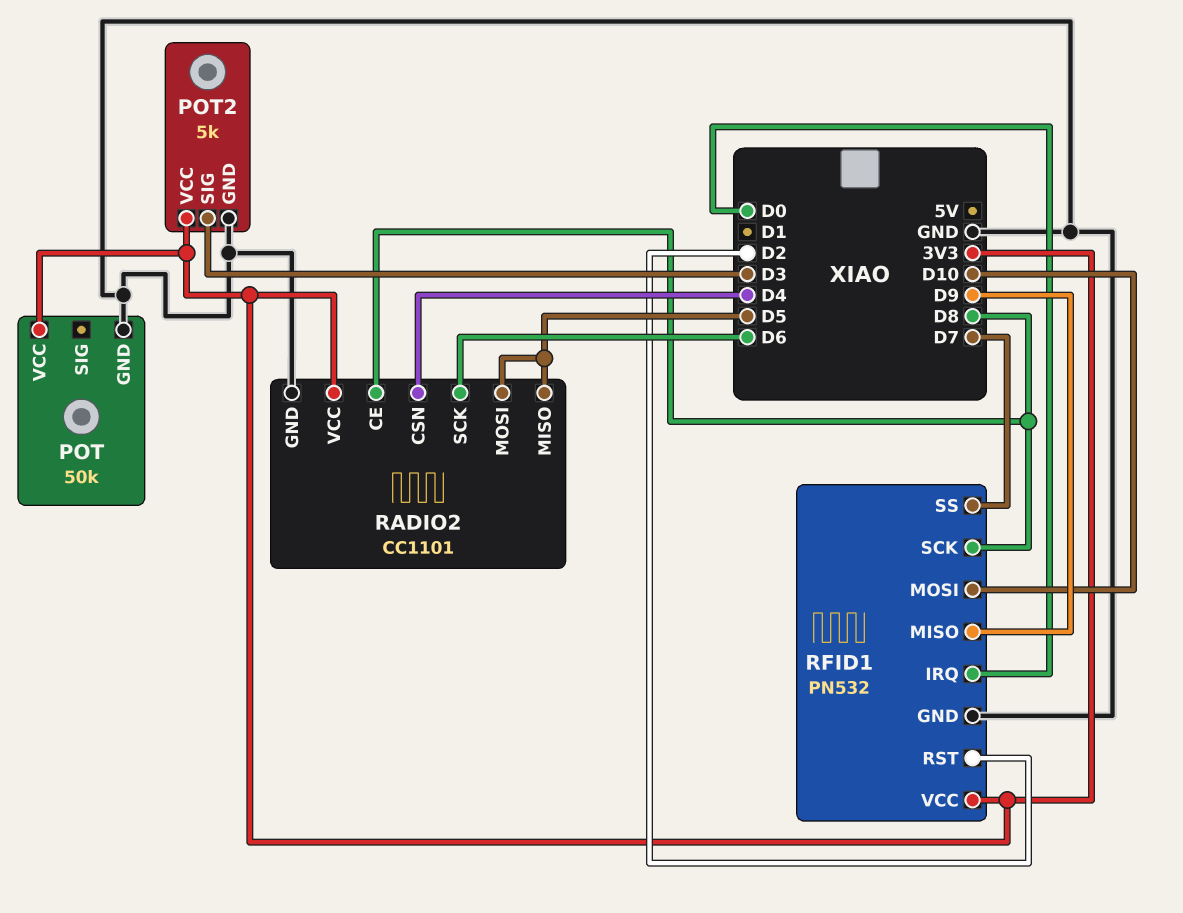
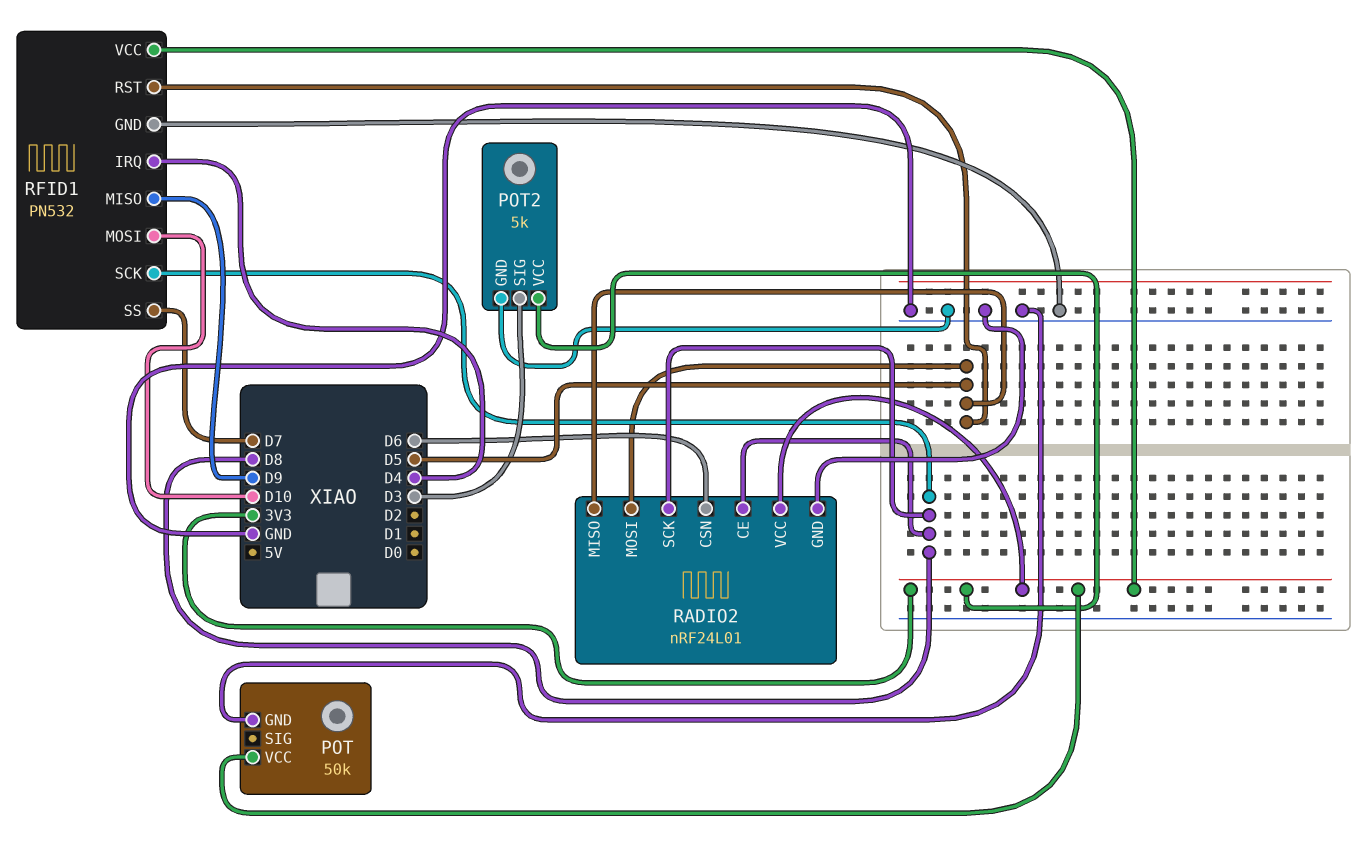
RADIO2: CC1101 -> nRF24L01
RADIO2 pin CSN: D4 -> D6
RADIO2 pin SCK: D6 -> D8
RFID1 pin IRQ: D0 -> D4
RFID1 pin RST: D2 -> D5

